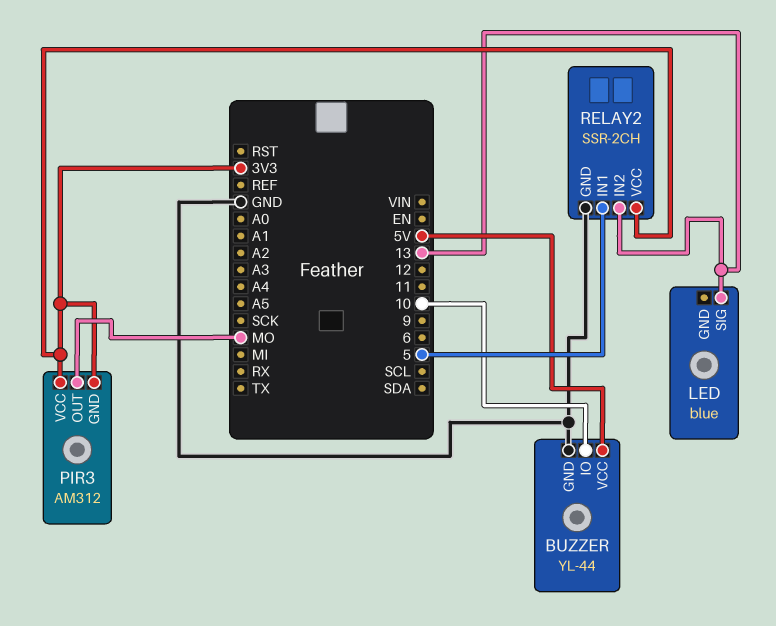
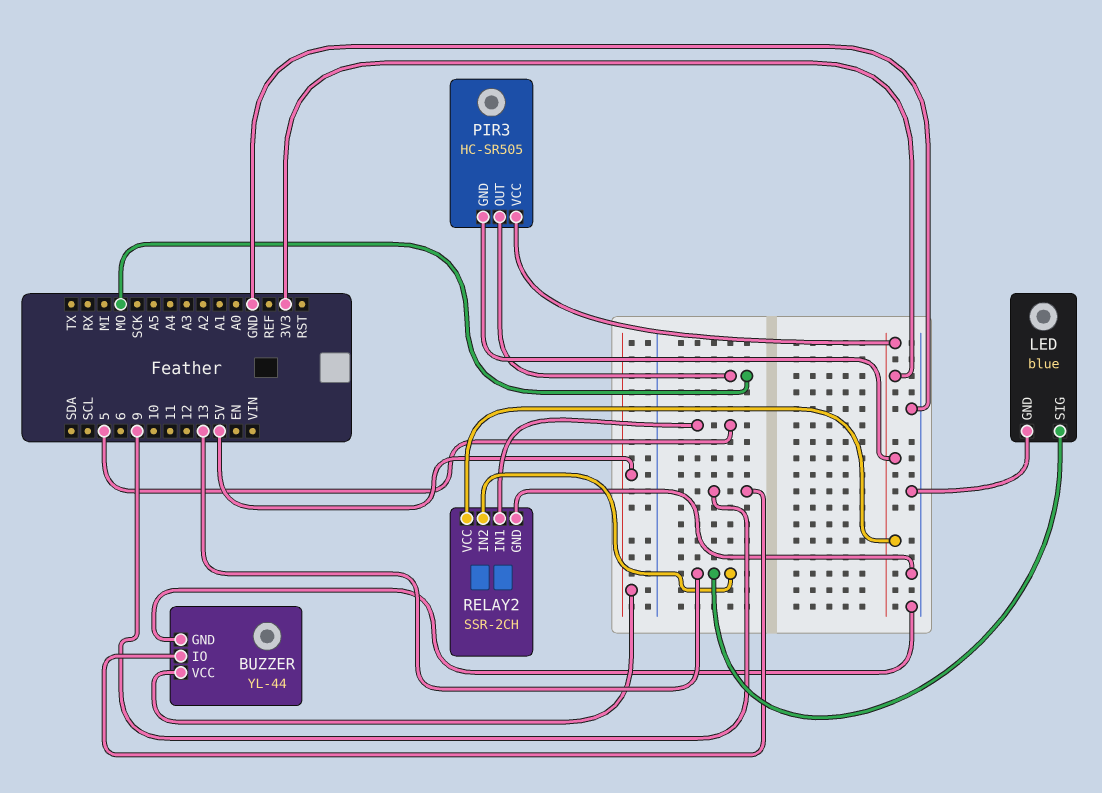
BUZZER pin IO: 10 -> 9
LED pin GND: none -> GND
PIR3: AM312 -> HC-SR505

